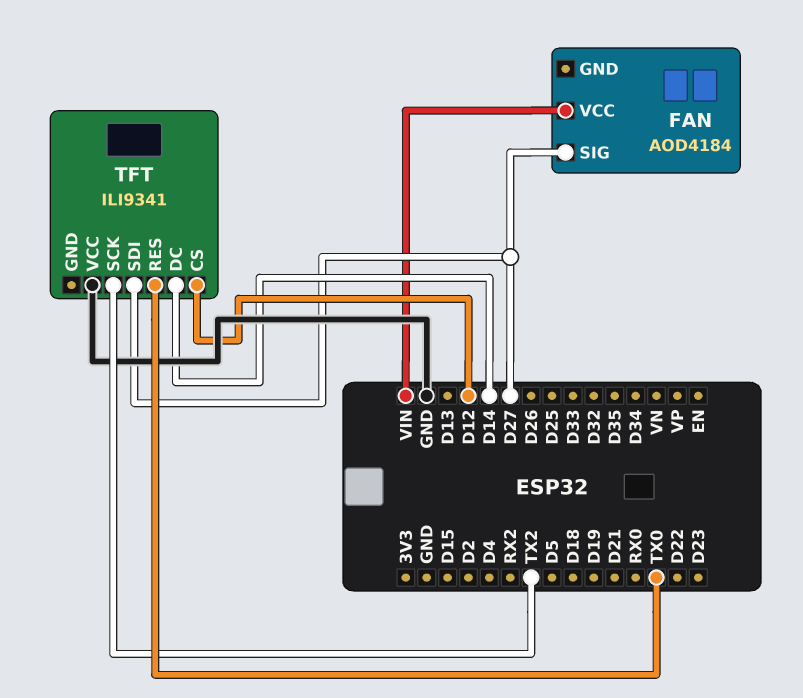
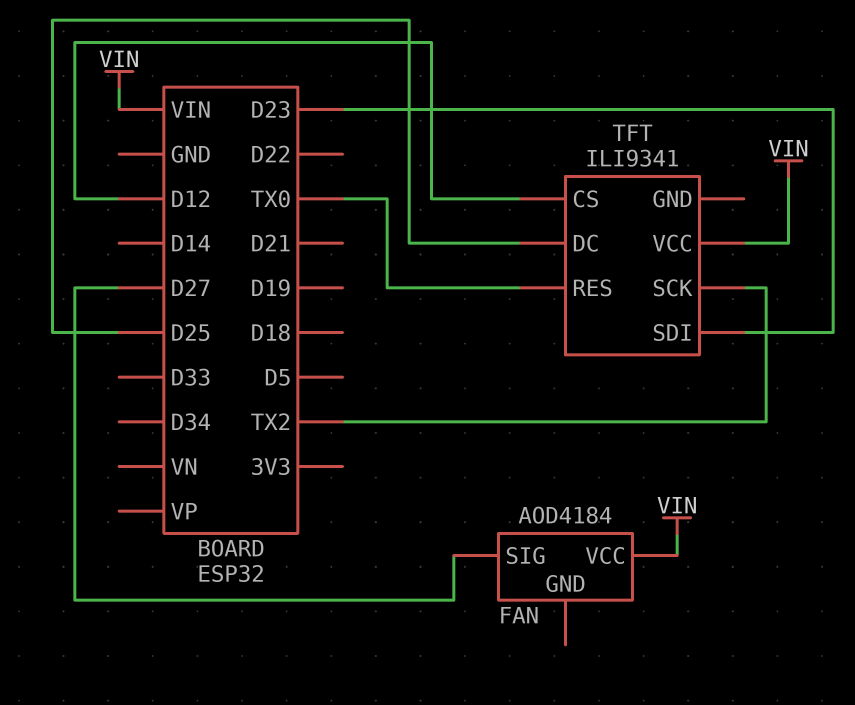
TFT pin DC: D14 -> D25
TFT pin SDI: D27 -> D23
TFT pin VCC: GND -> VIN

